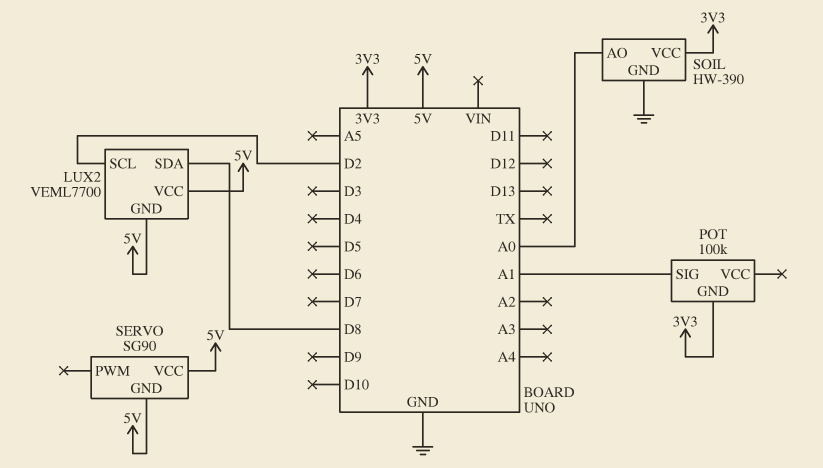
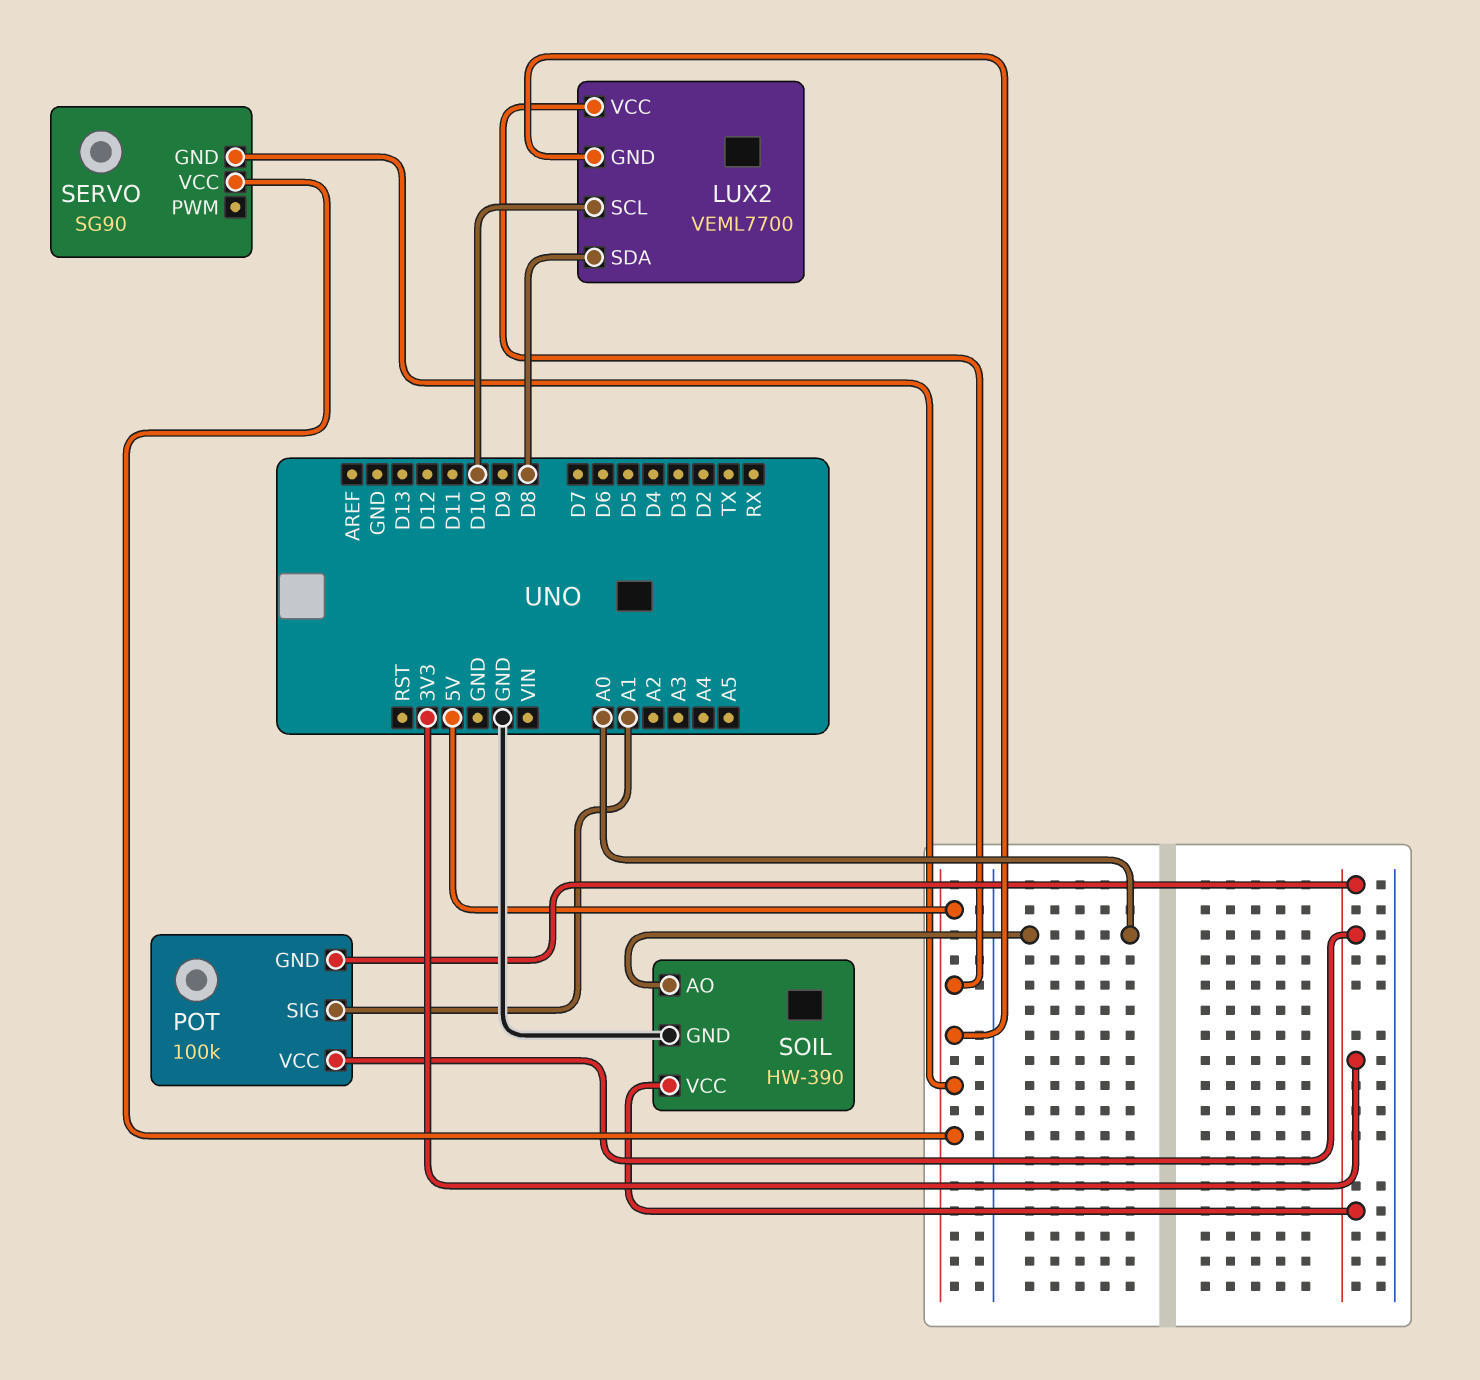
LUX2 pin SCL: D2 -> D10
POT pin VCC: none -> 3V3

